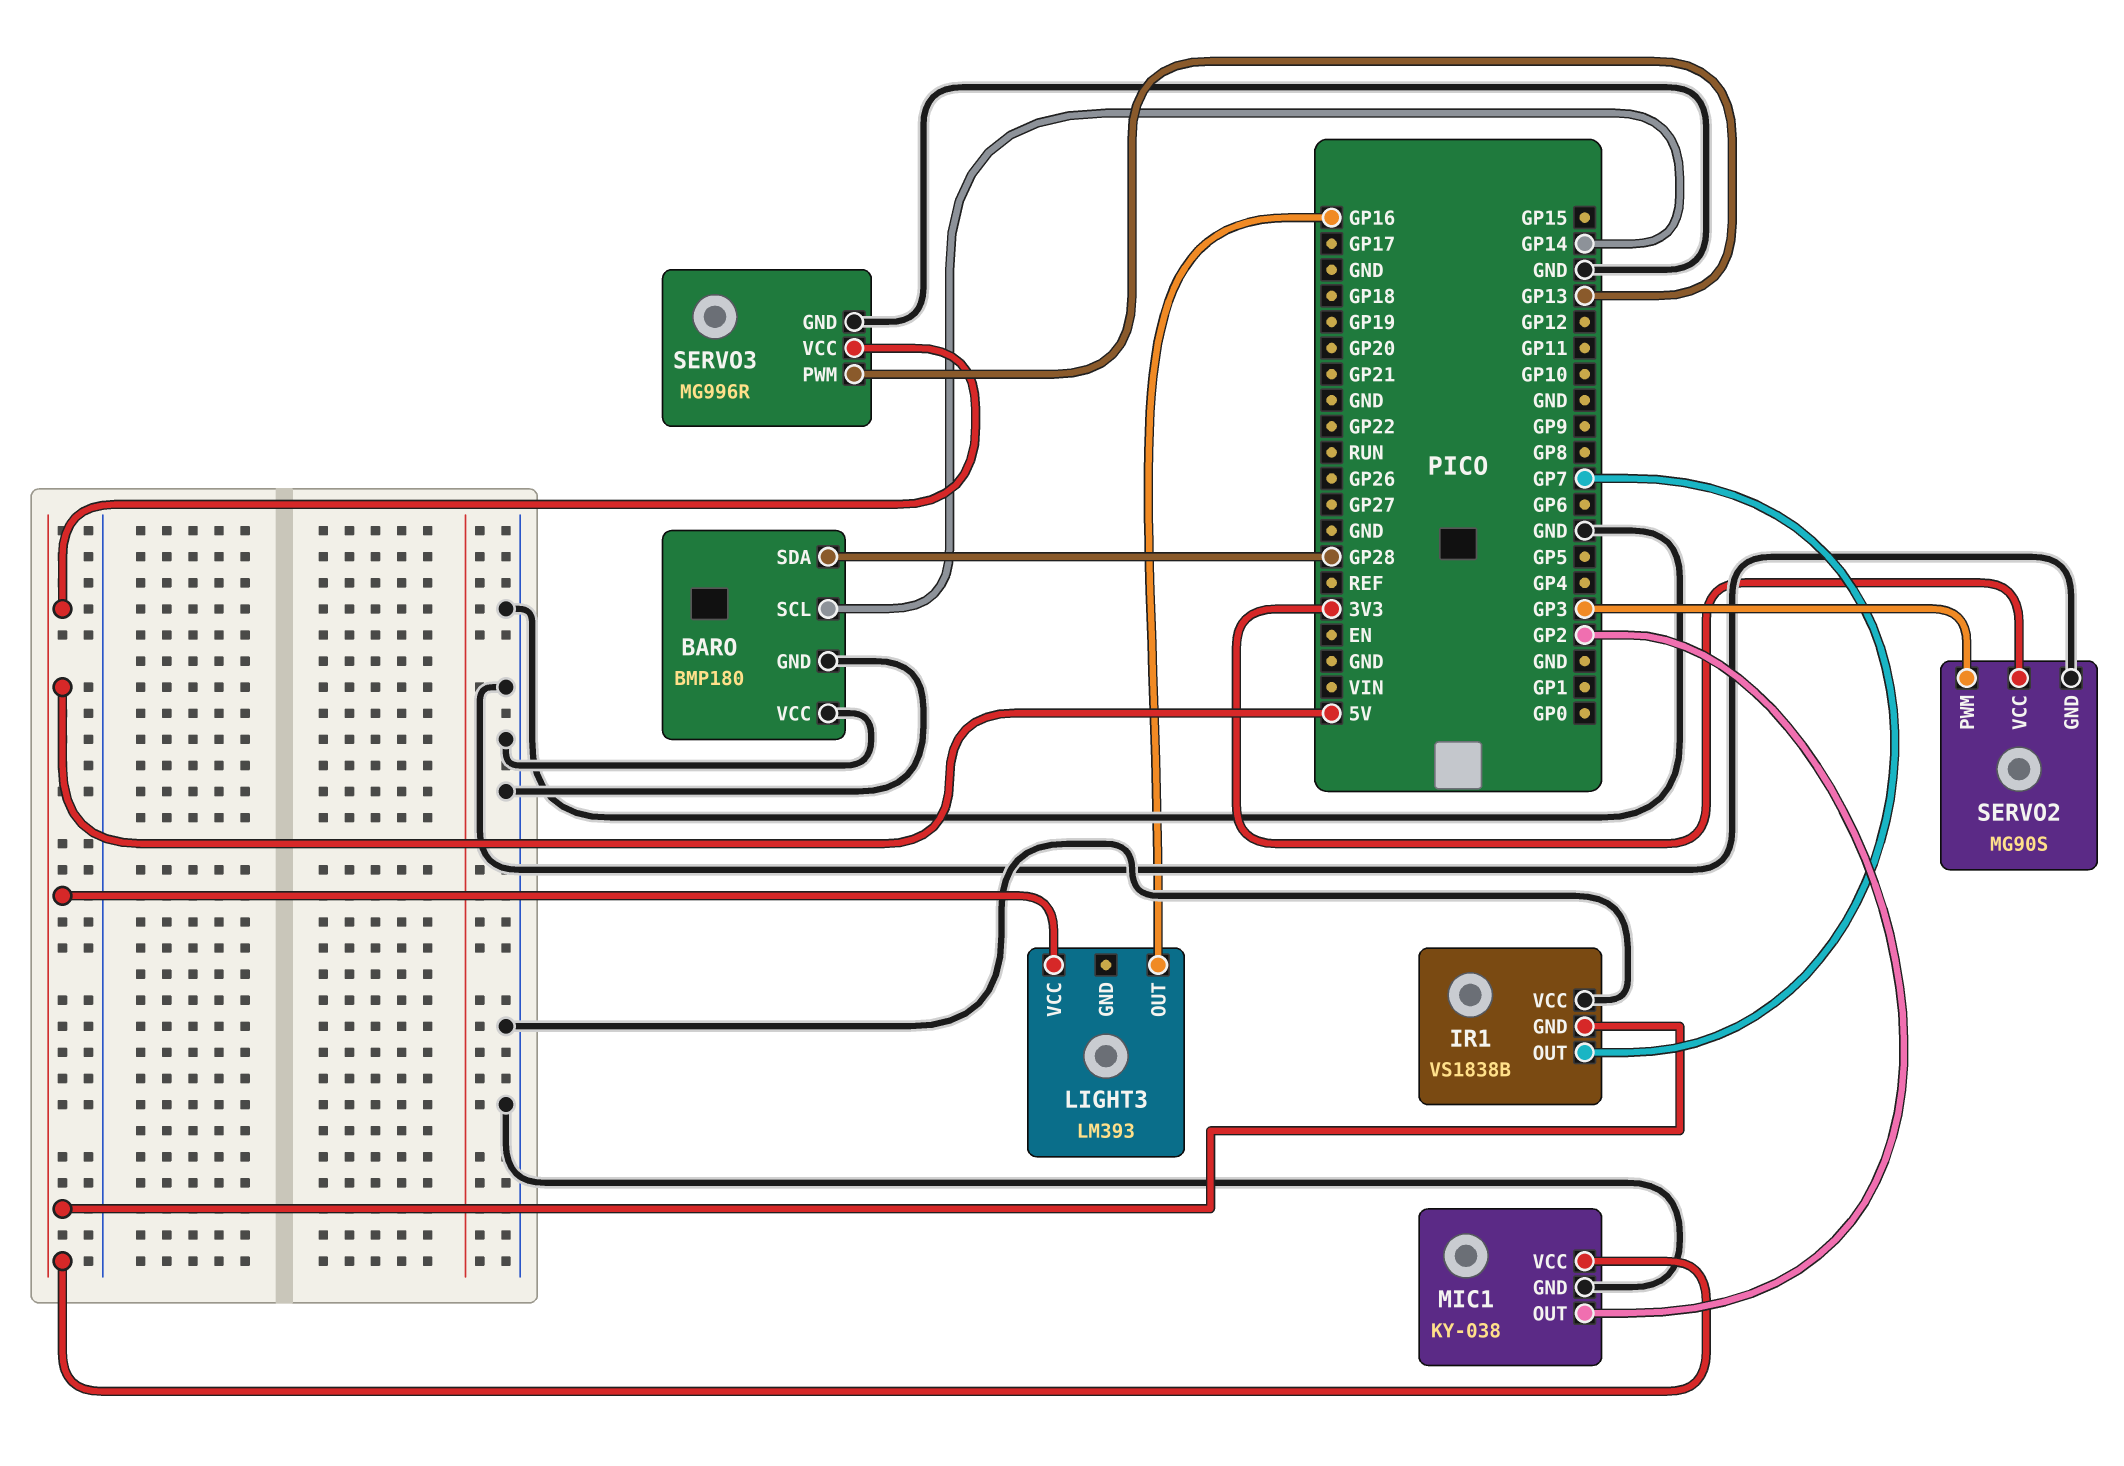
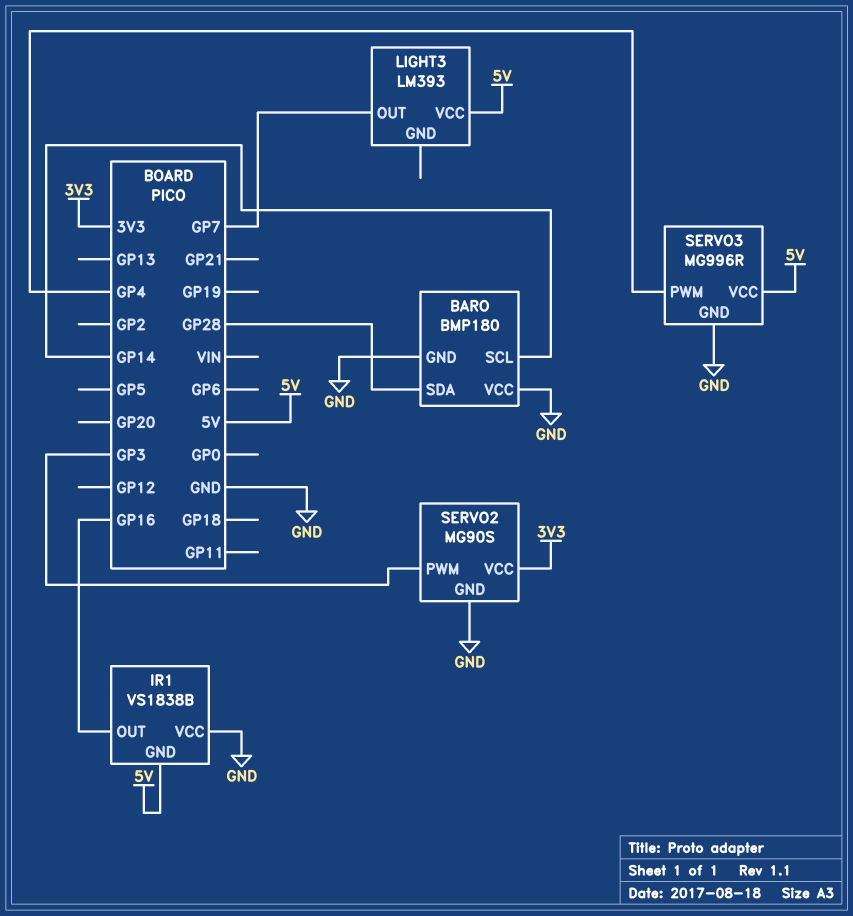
IR1 pin OUT: GP7 -> GP16
LIGHT3 pin OUT: GP16 -> GP7
MIC1: KY-038 -> none
MIC1 pin GND: GND -> none
MIC1 pin OUT: GP2 -> none
MIC1 pin VCC: 5V -> none
SERVO3 pin PWM: GP13 -> GP4

